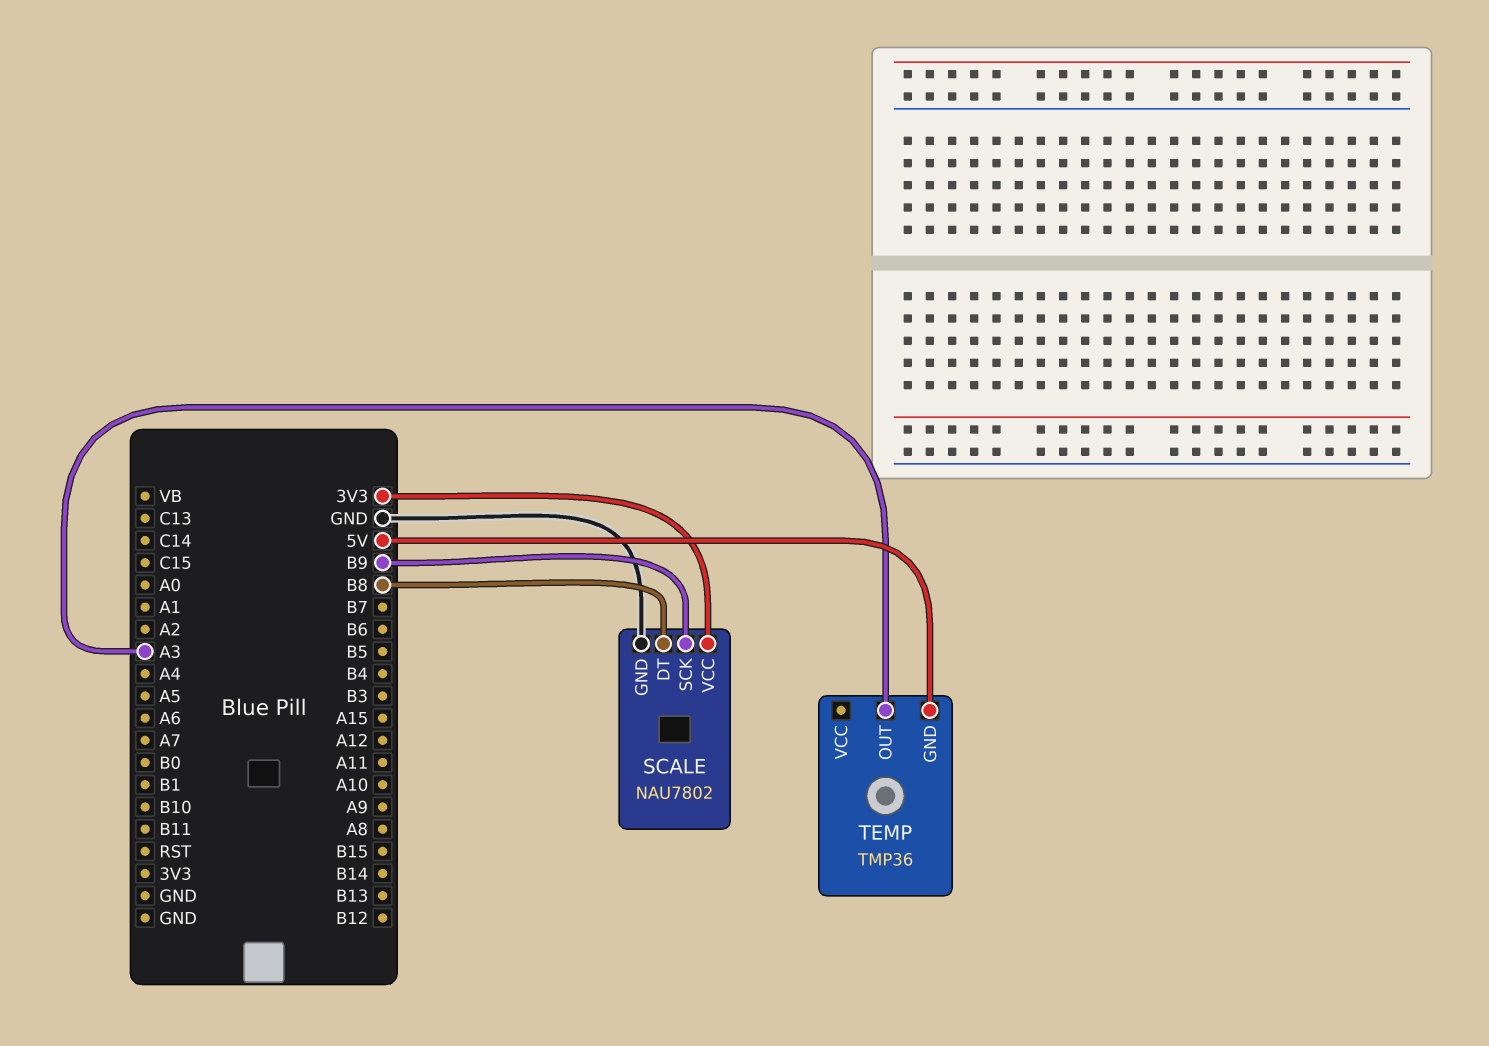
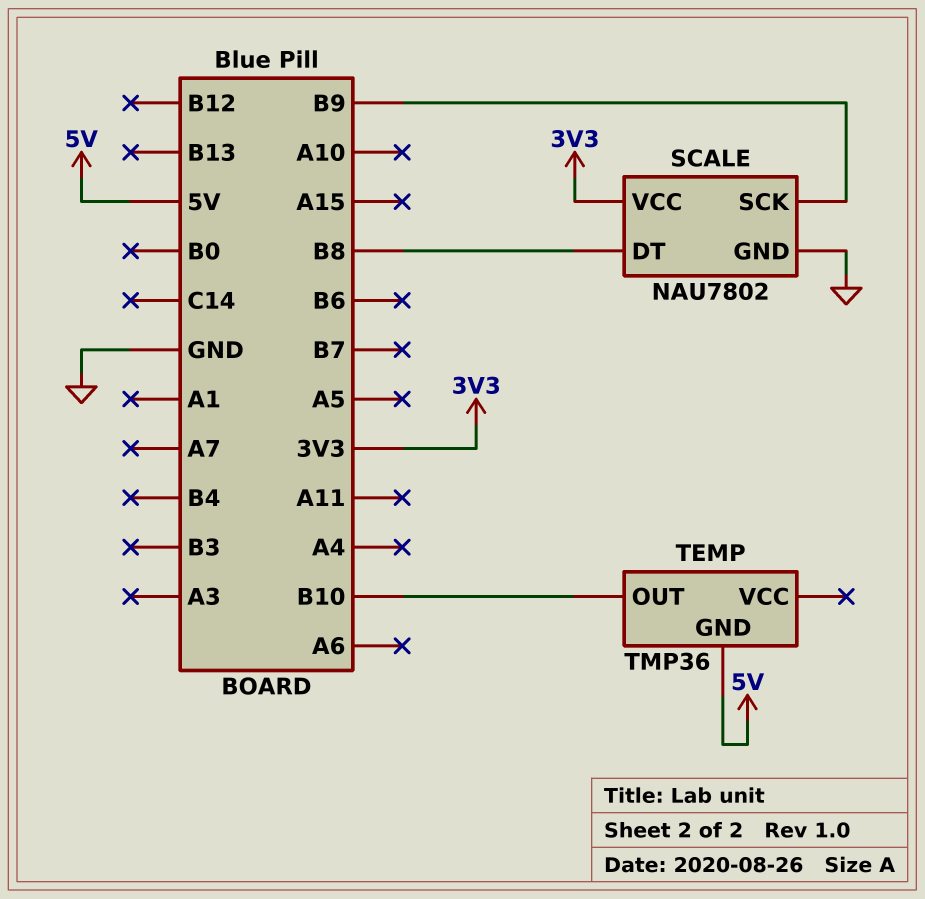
TEMP pin OUT: A3 -> B10

